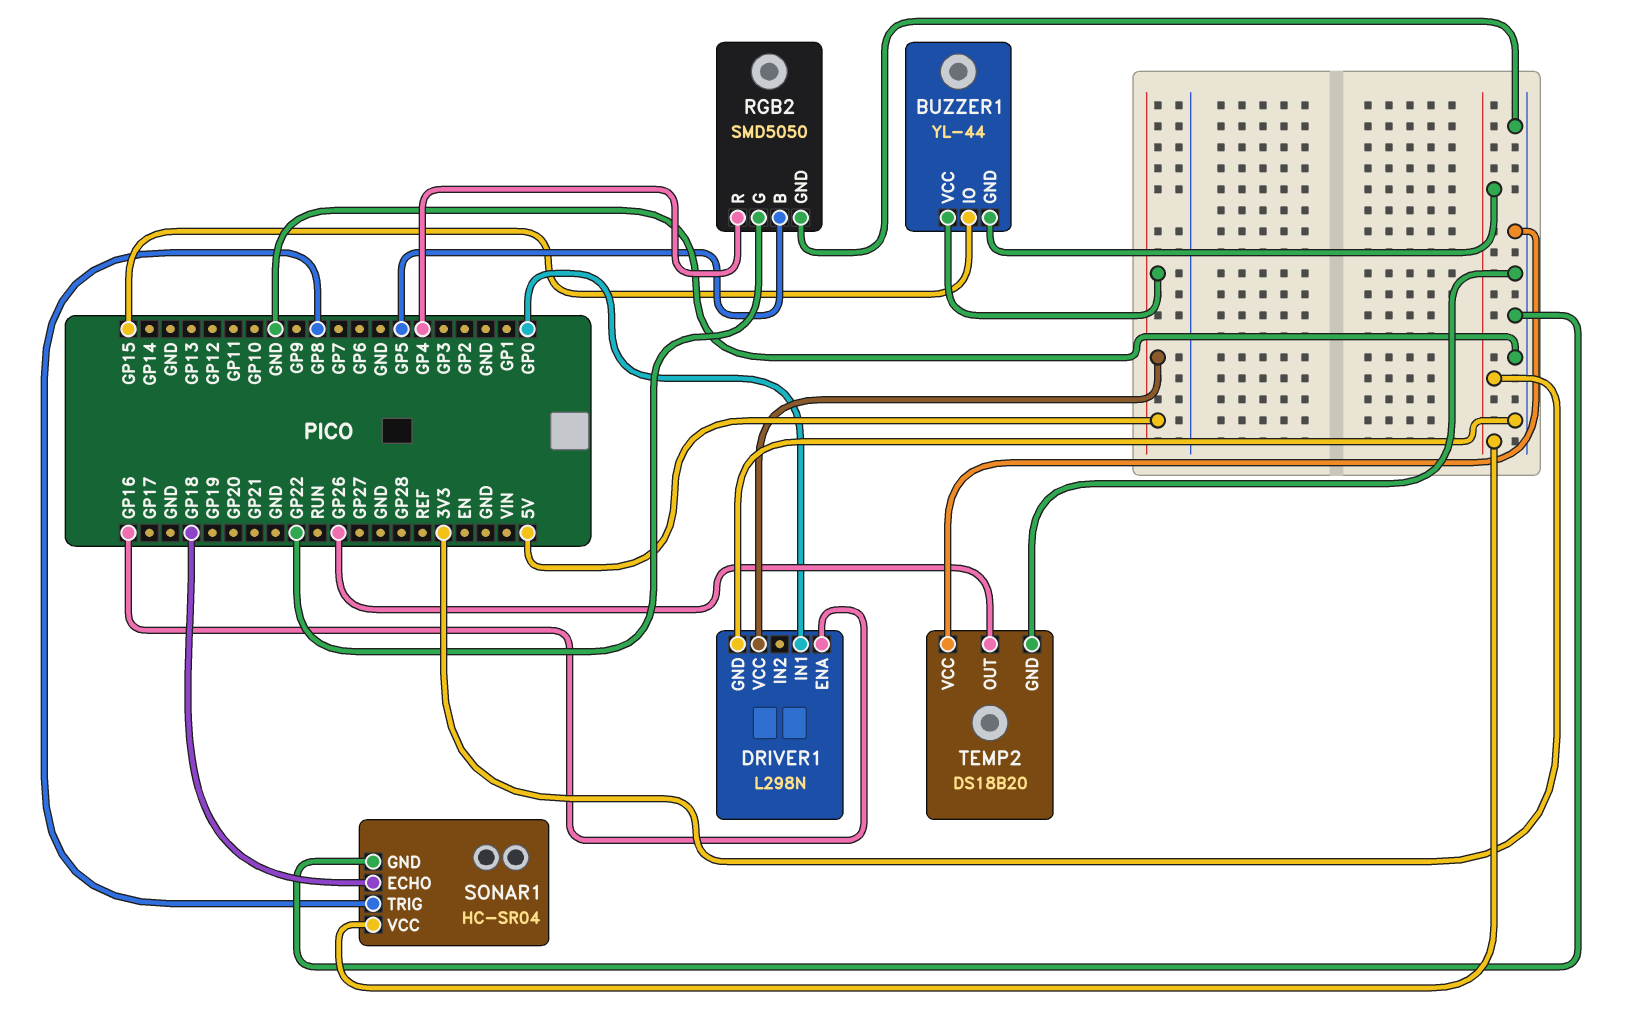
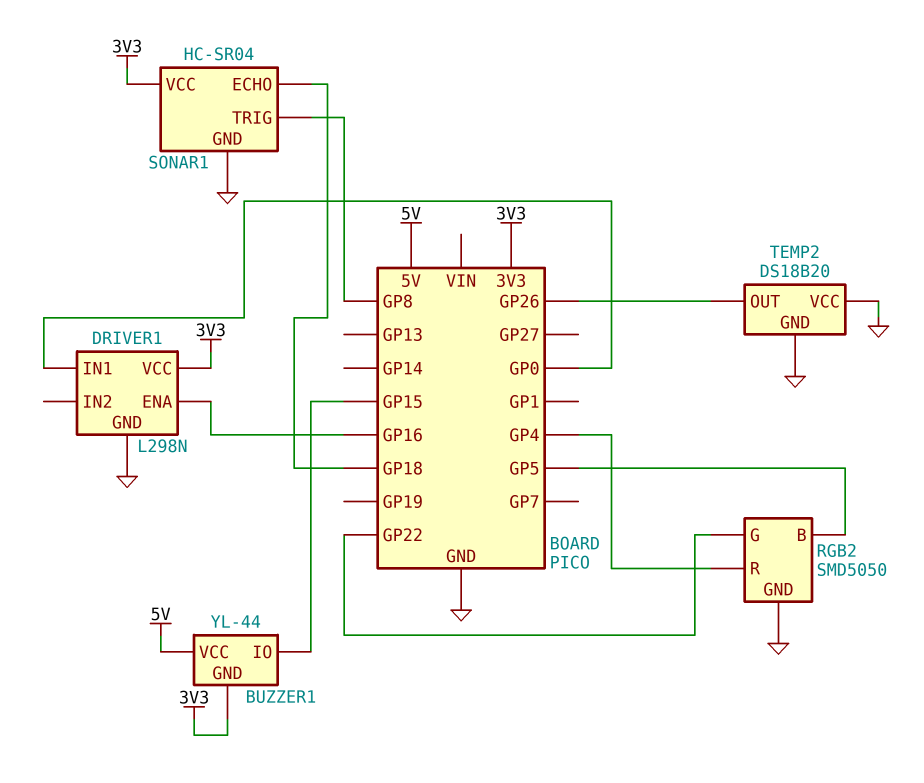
DRIVER1 pin VCC: 5V -> 3V3

